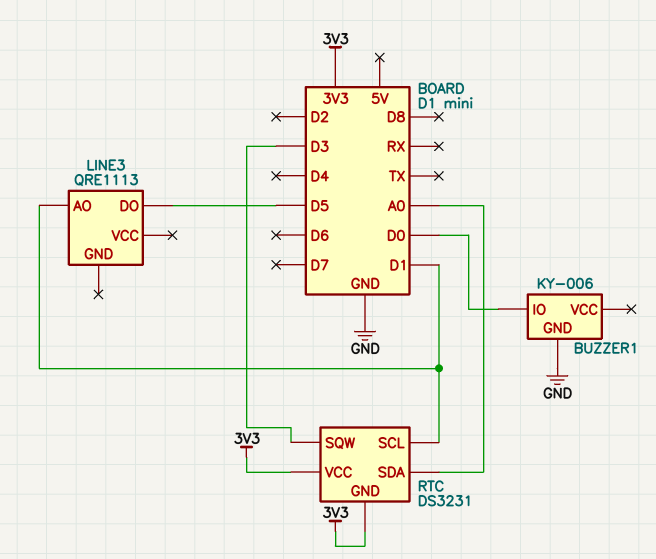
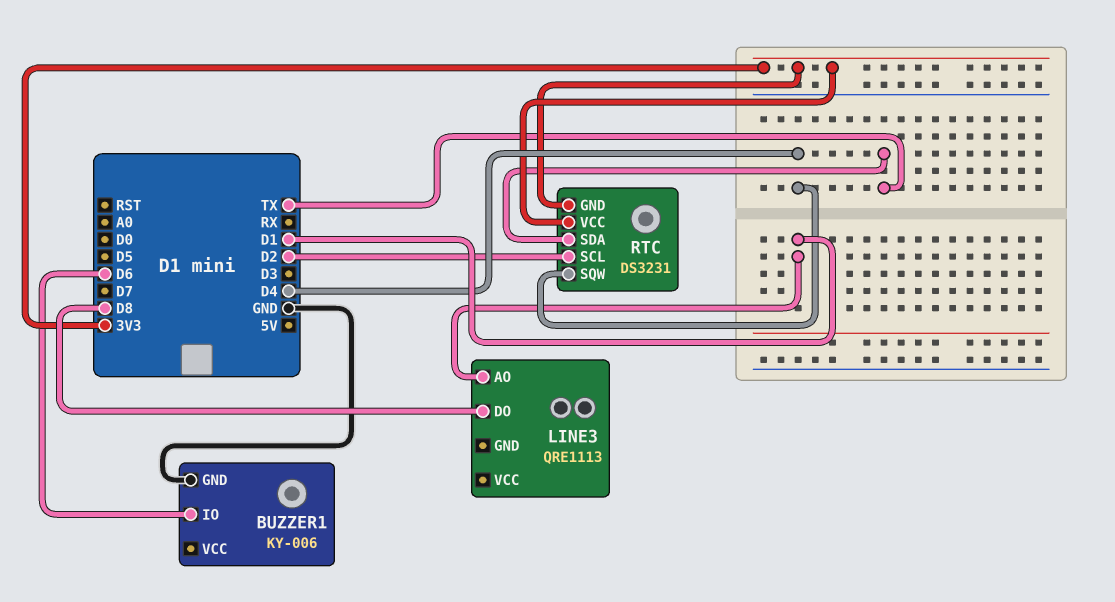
BUZZER1 pin IO: D0 -> D6
LINE3 pin DO: D5 -> D8
RTC pin SCL: D1 -> D2
RTC pin SDA: A0 -> TX
RTC pin SQW: D3 -> D4

